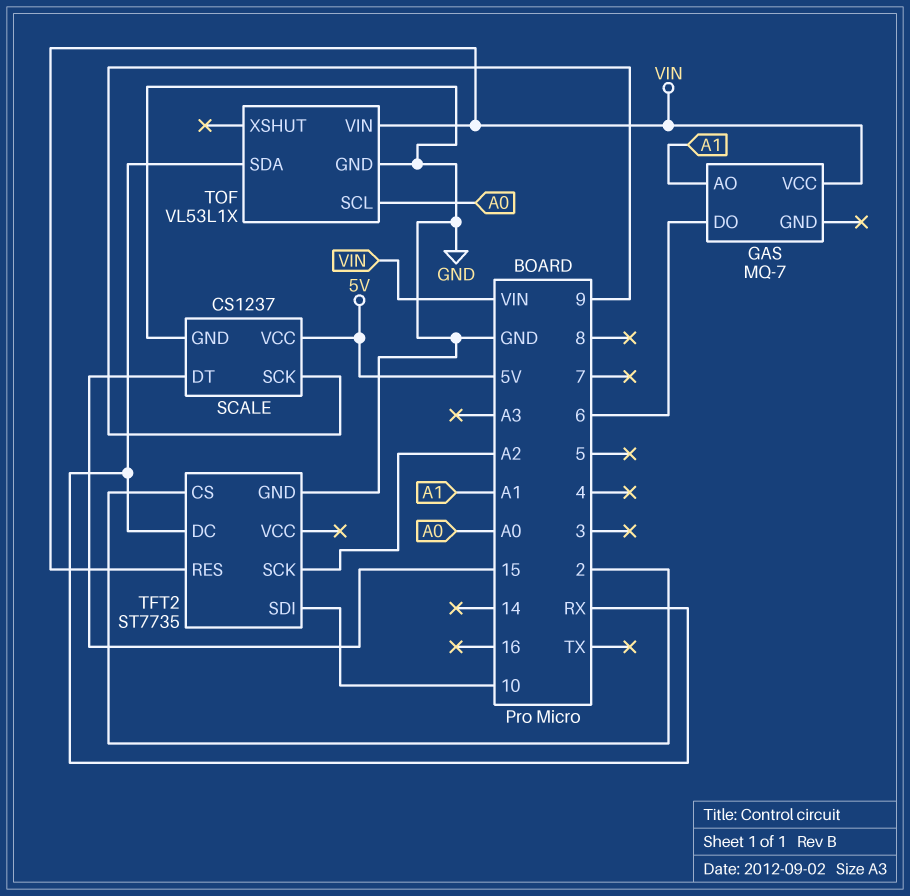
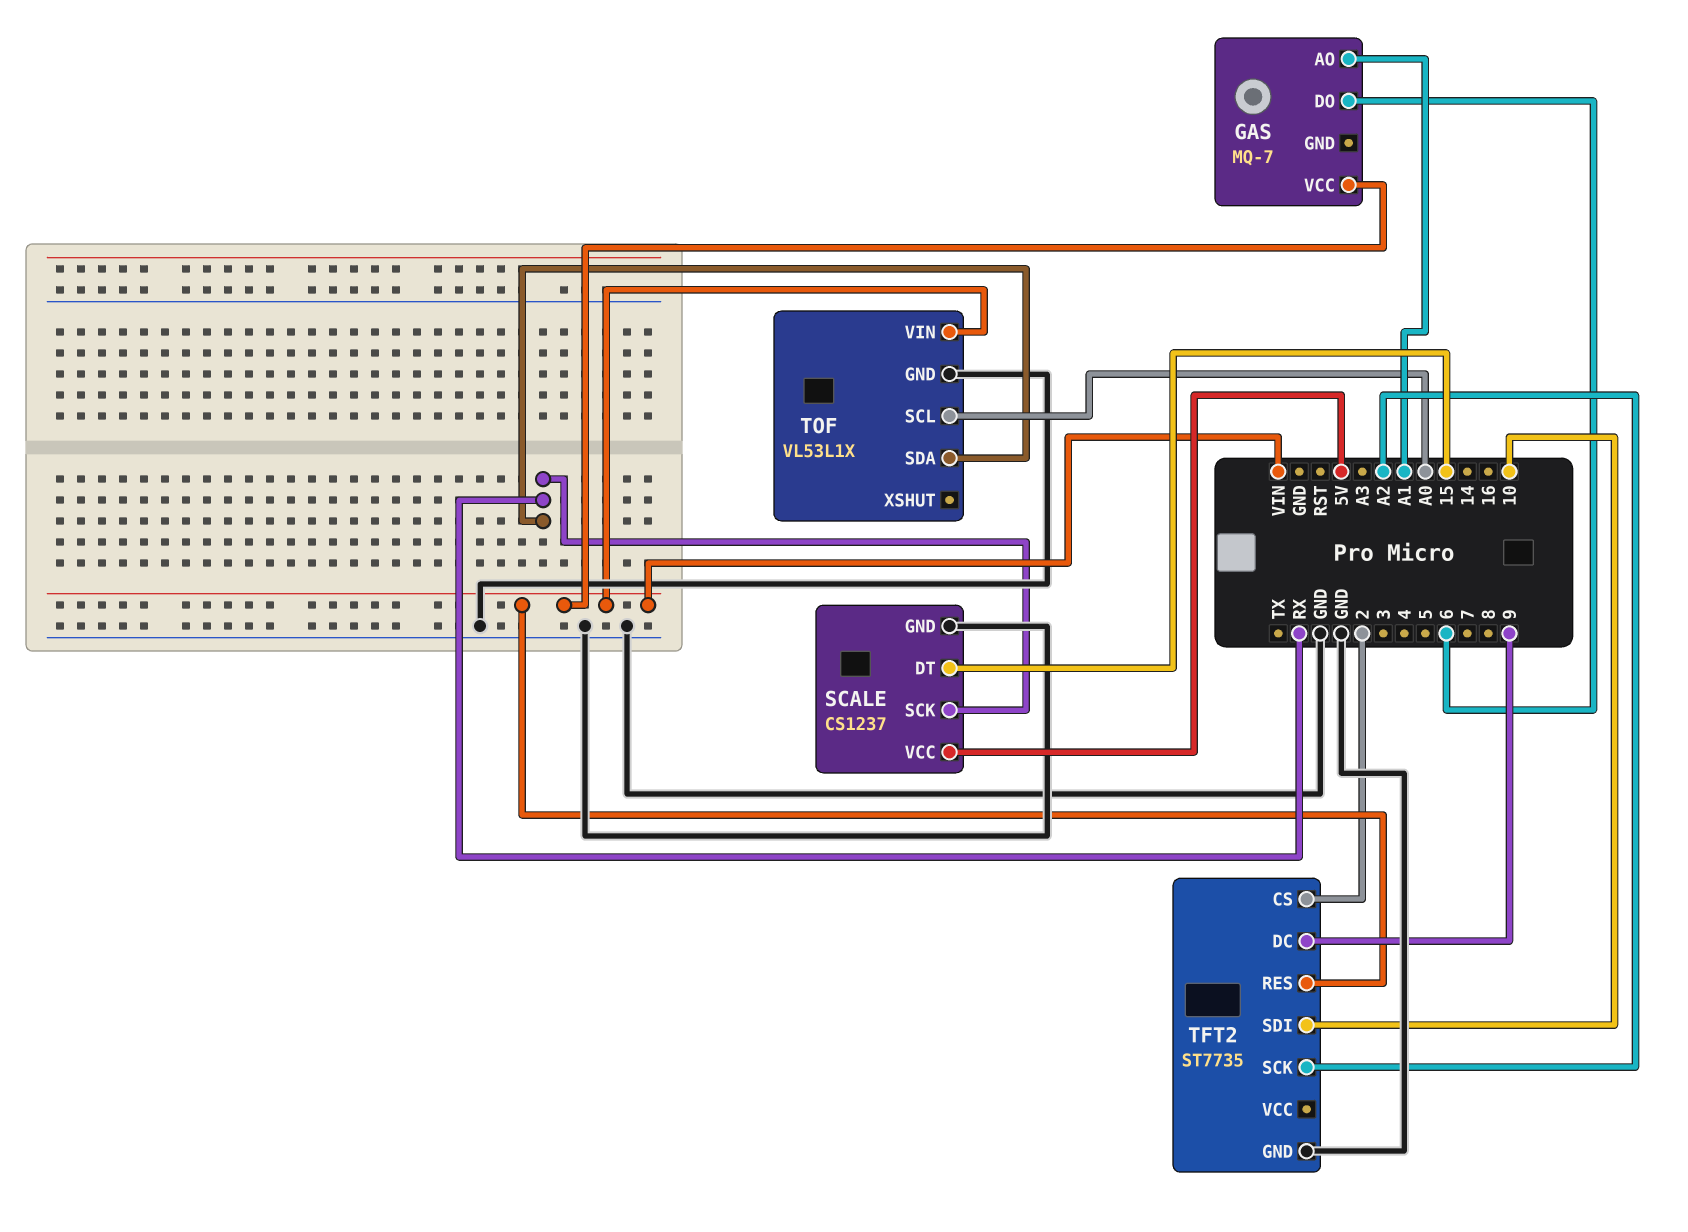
SCALE pin SCK: 9 -> RX
TFT2 pin DC: RX -> 9

